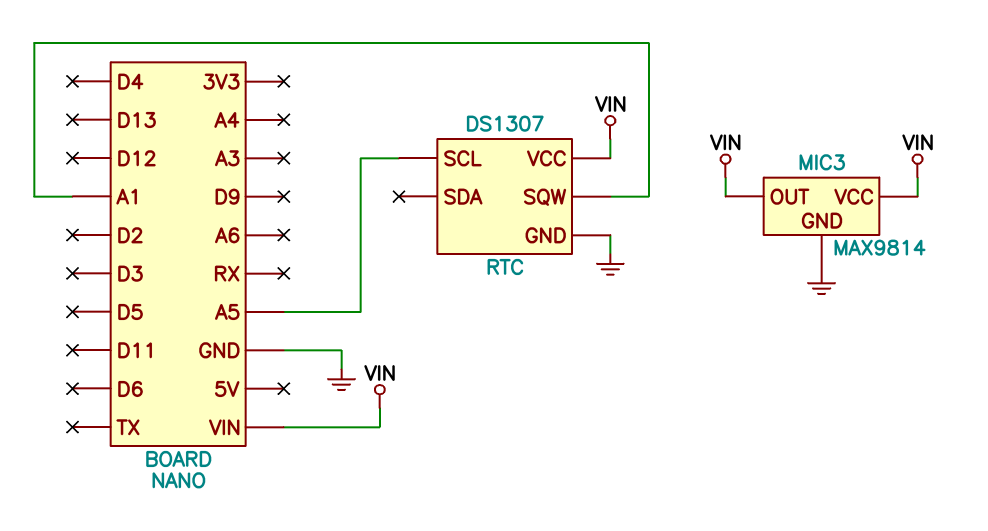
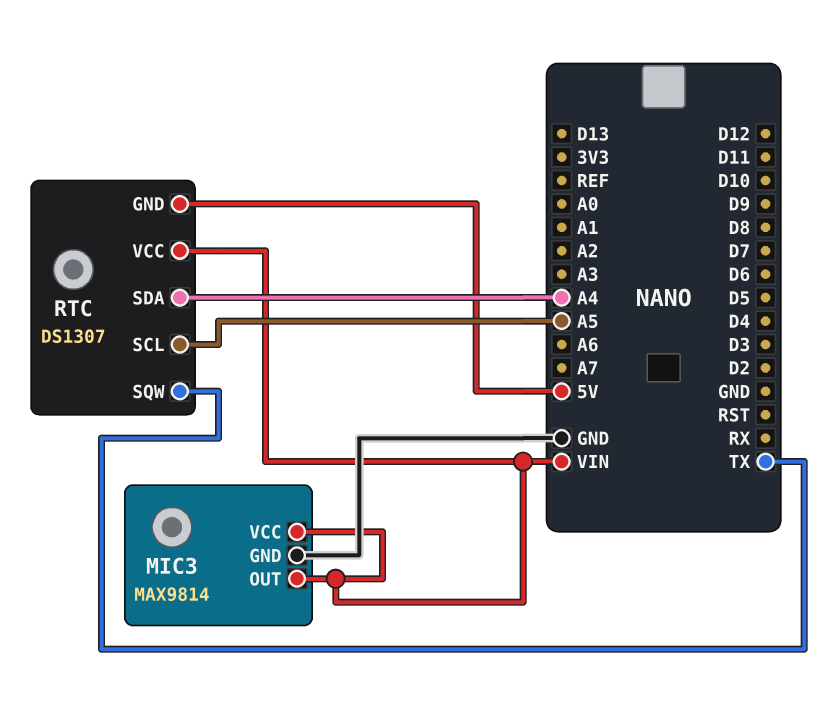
RTC pin GND: GND -> 5V
RTC pin SDA: none -> A4
RTC pin SQW: A1 -> TX

